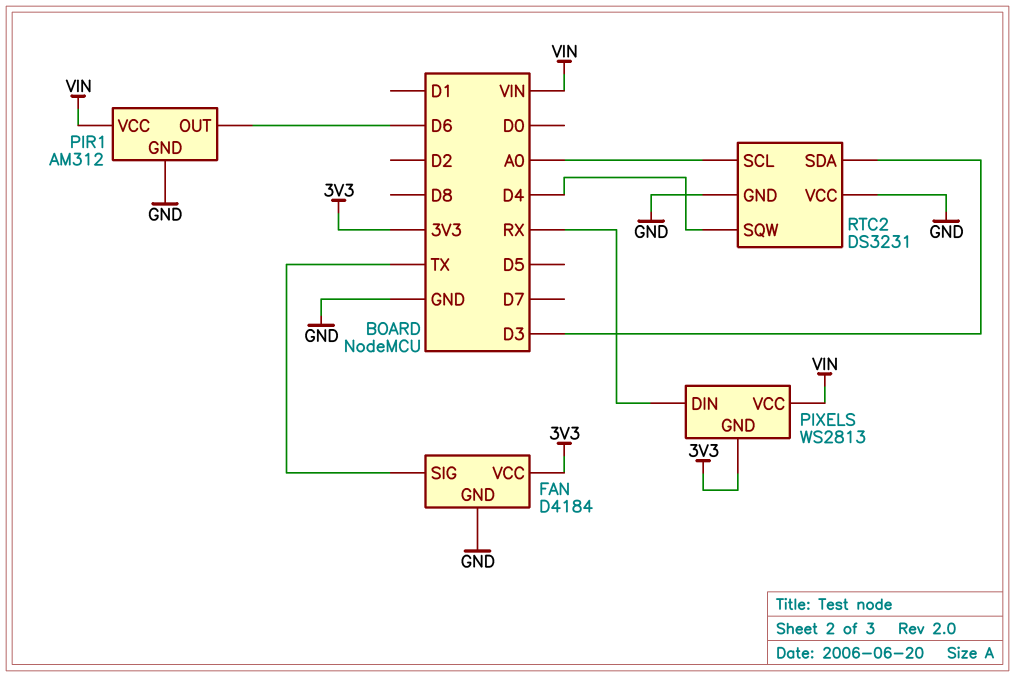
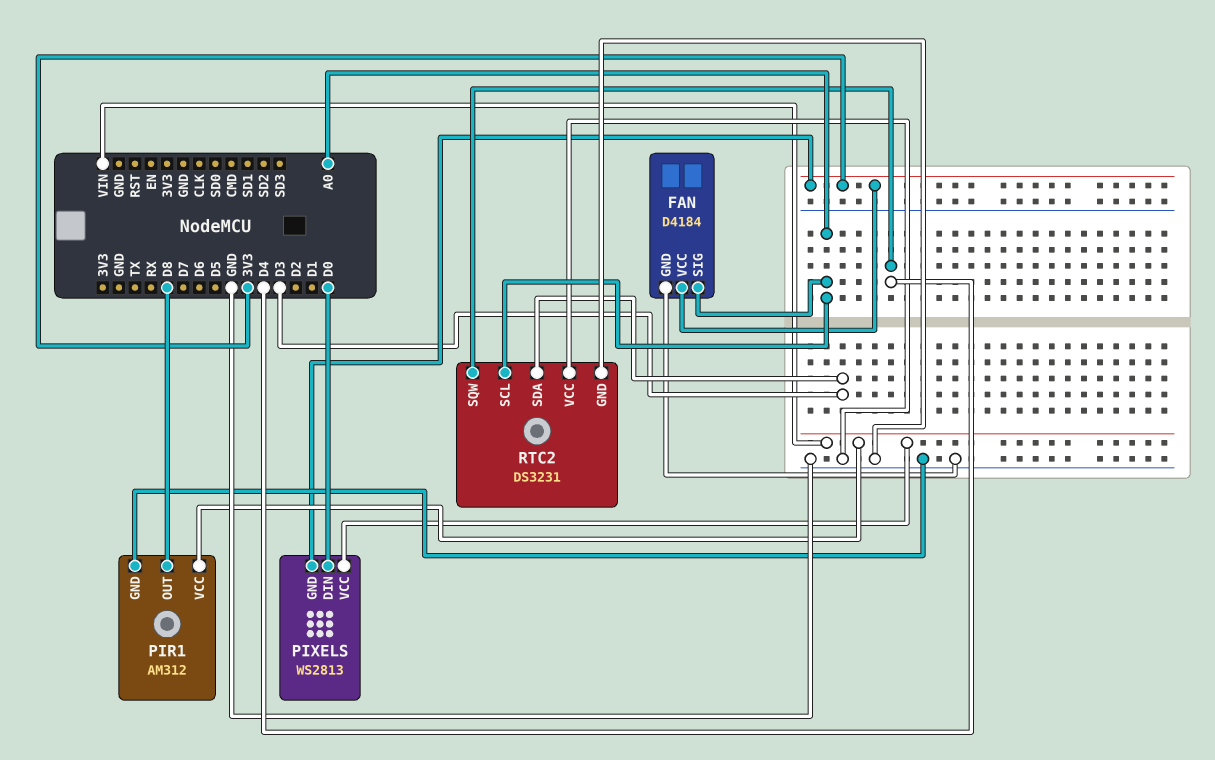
FAN pin SIG: TX -> A0
PIR1 pin OUT: D6 -> D8
PIXELS pin DIN: RX -> D0

